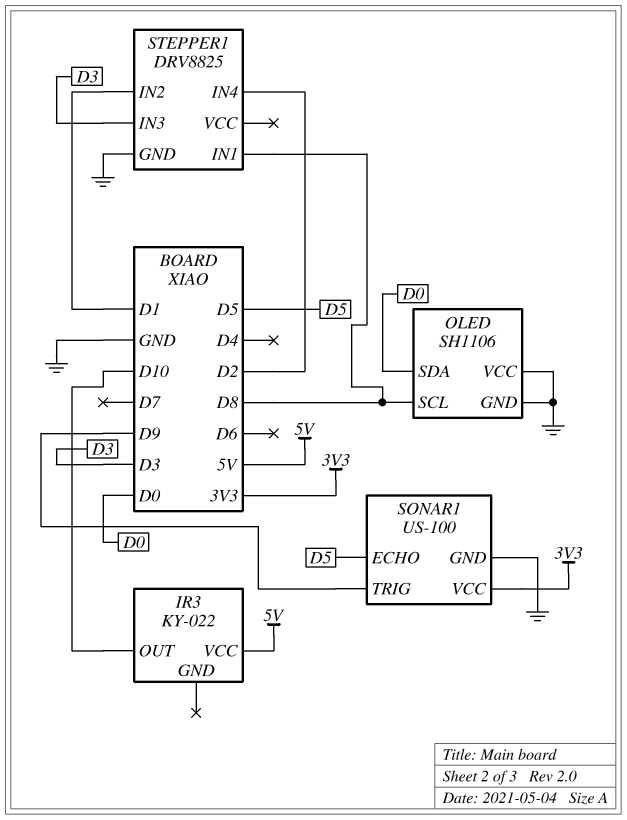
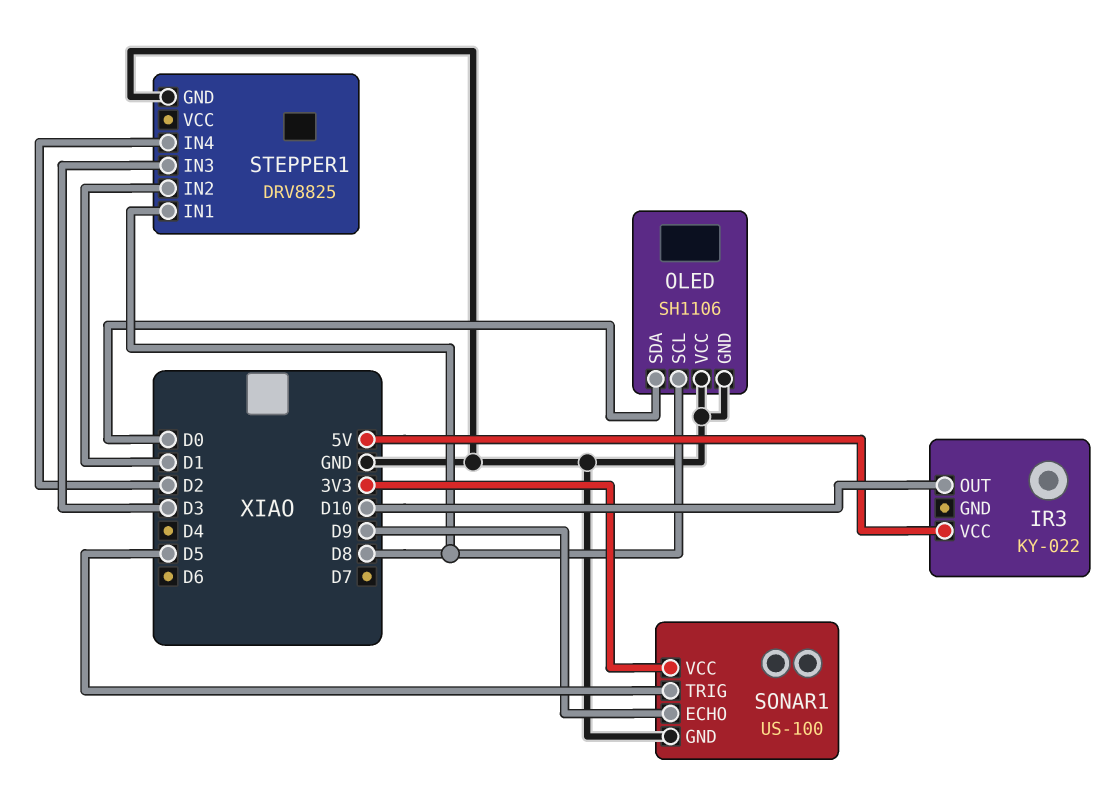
SONAR1 pin ECHO: D5 -> D9
SONAR1 pin TRIG: D9 -> D5

